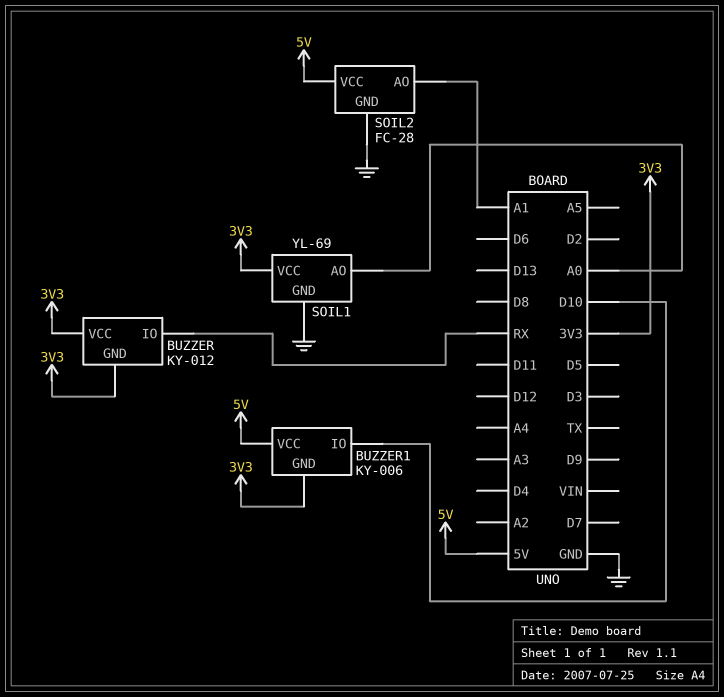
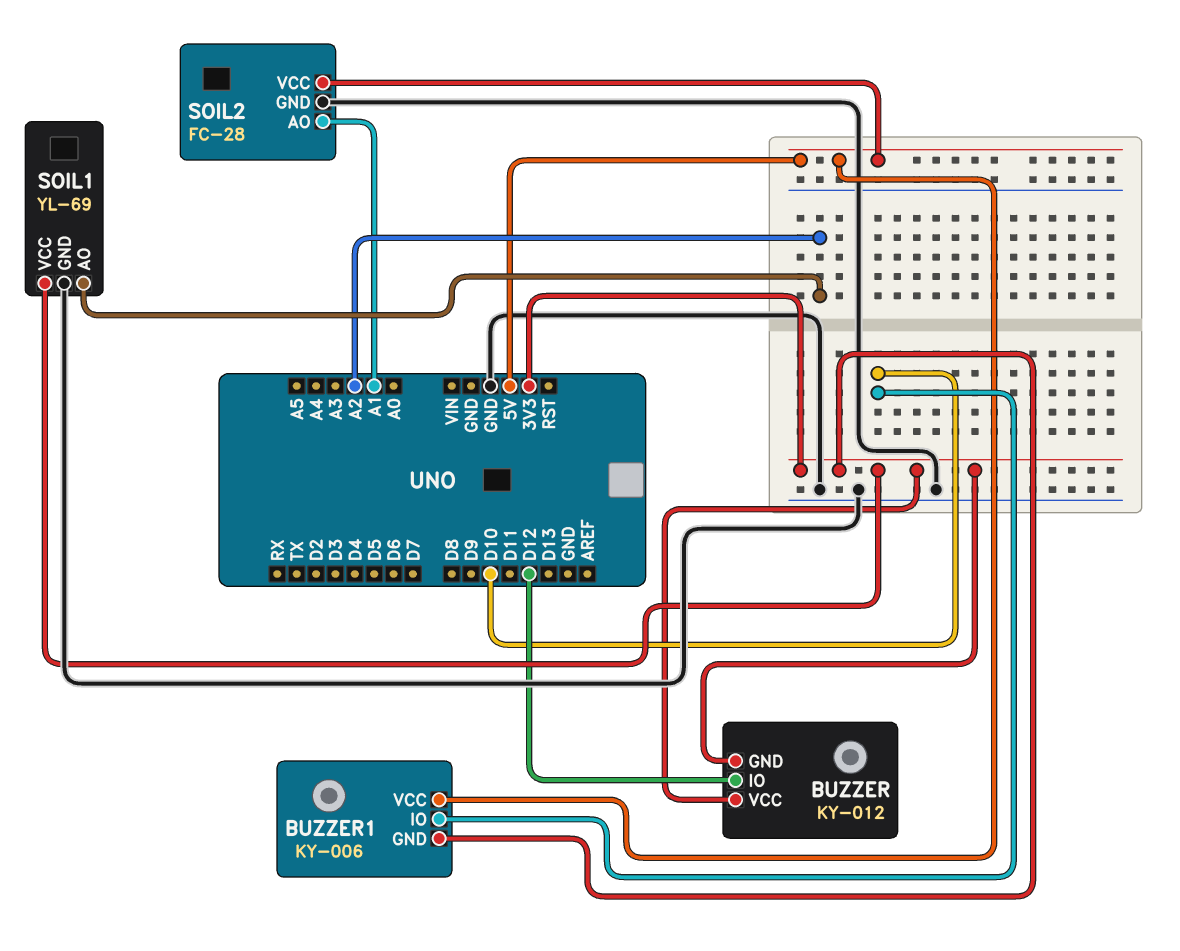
BUZZER pin IO: RX -> D12
SOIL1 pin AO: A0 -> A2

